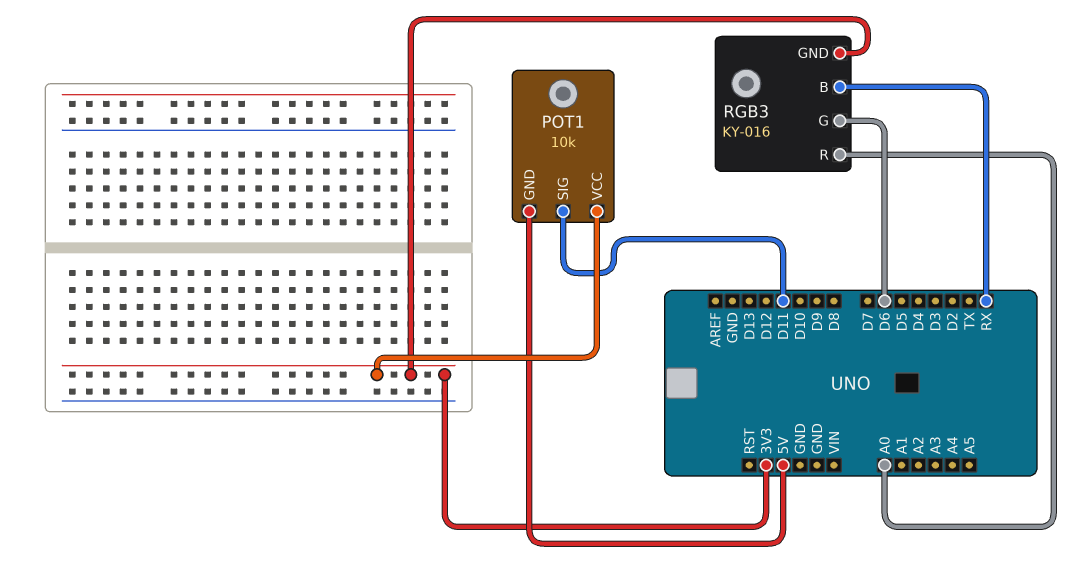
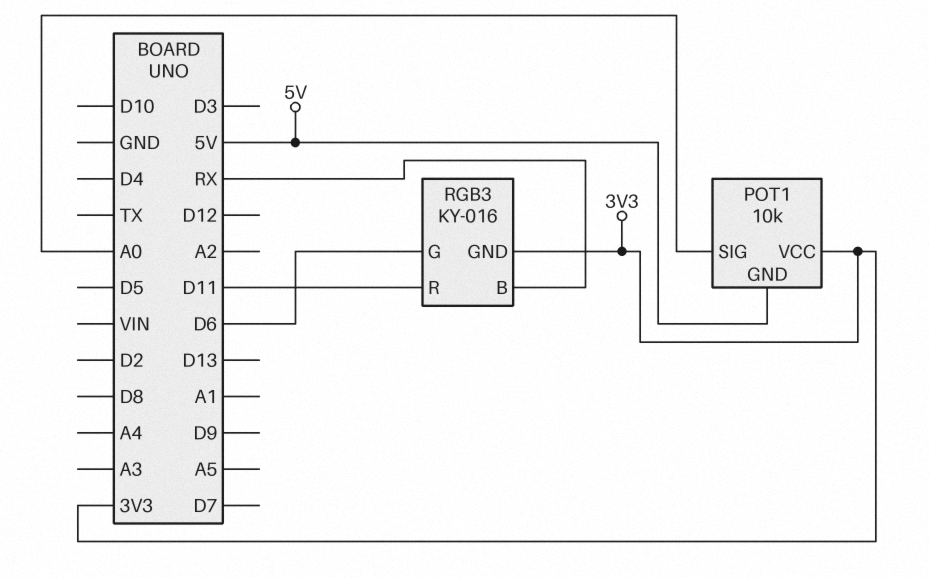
POT1 pin SIG: D11 -> A0
RGB3 pin R: A0 -> D11

